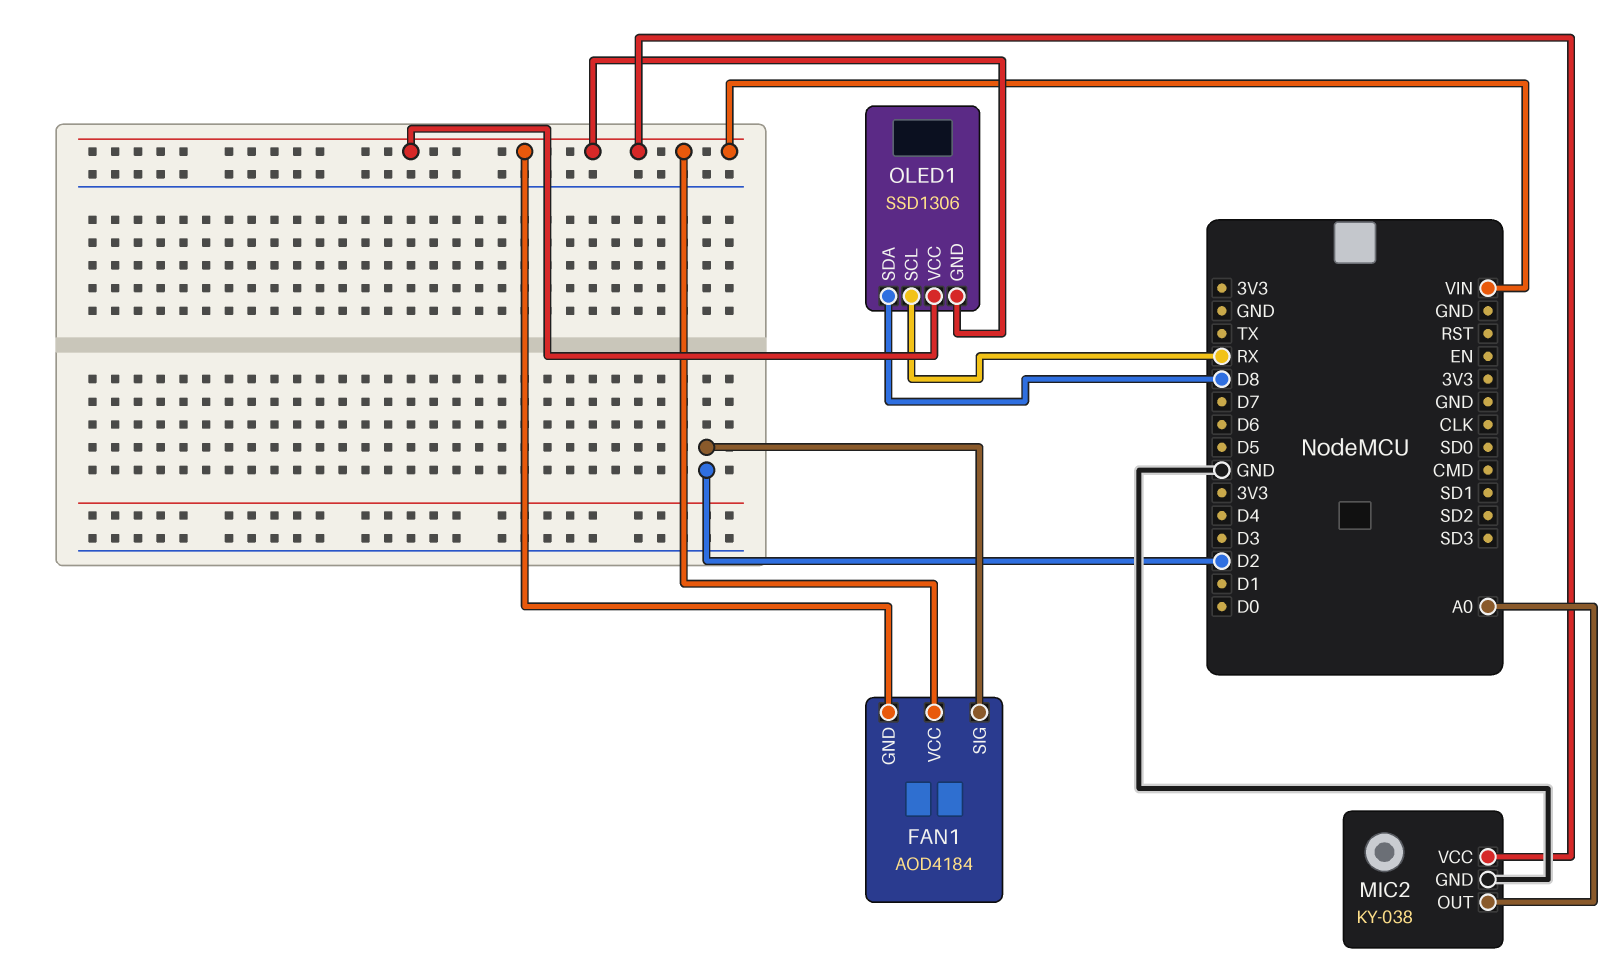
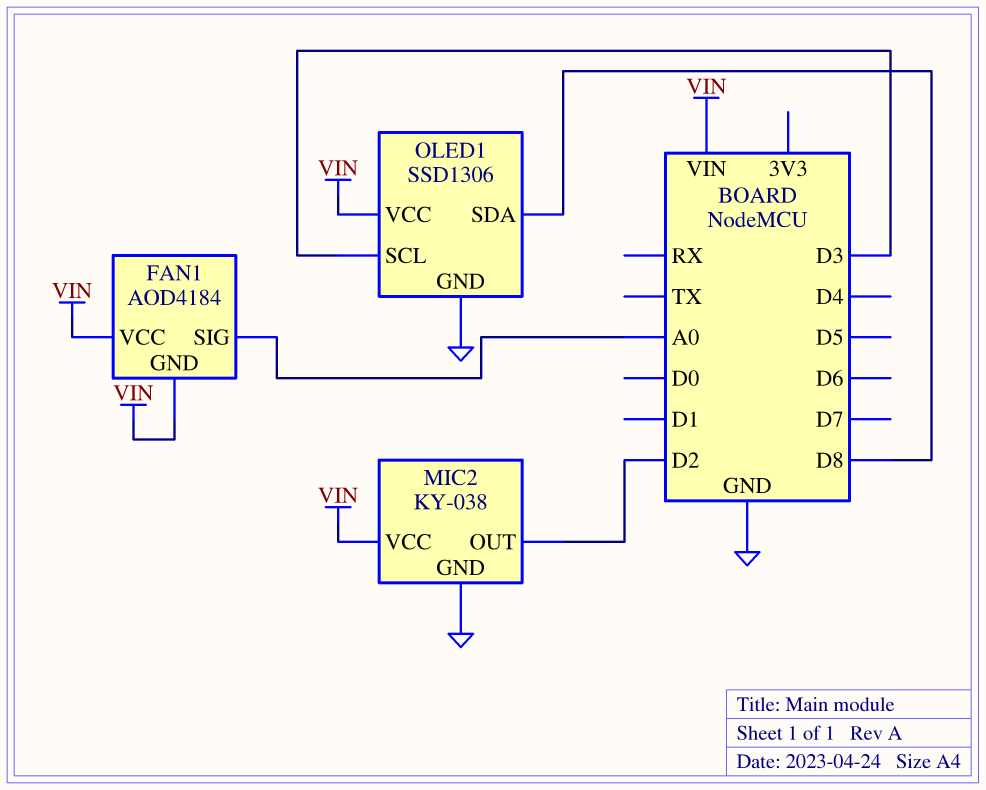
FAN1 pin SIG: D2 -> A0
MIC2 pin OUT: A0 -> D2
OLED1 pin GND: VIN -> GND
OLED1 pin SCL: RX -> D3

